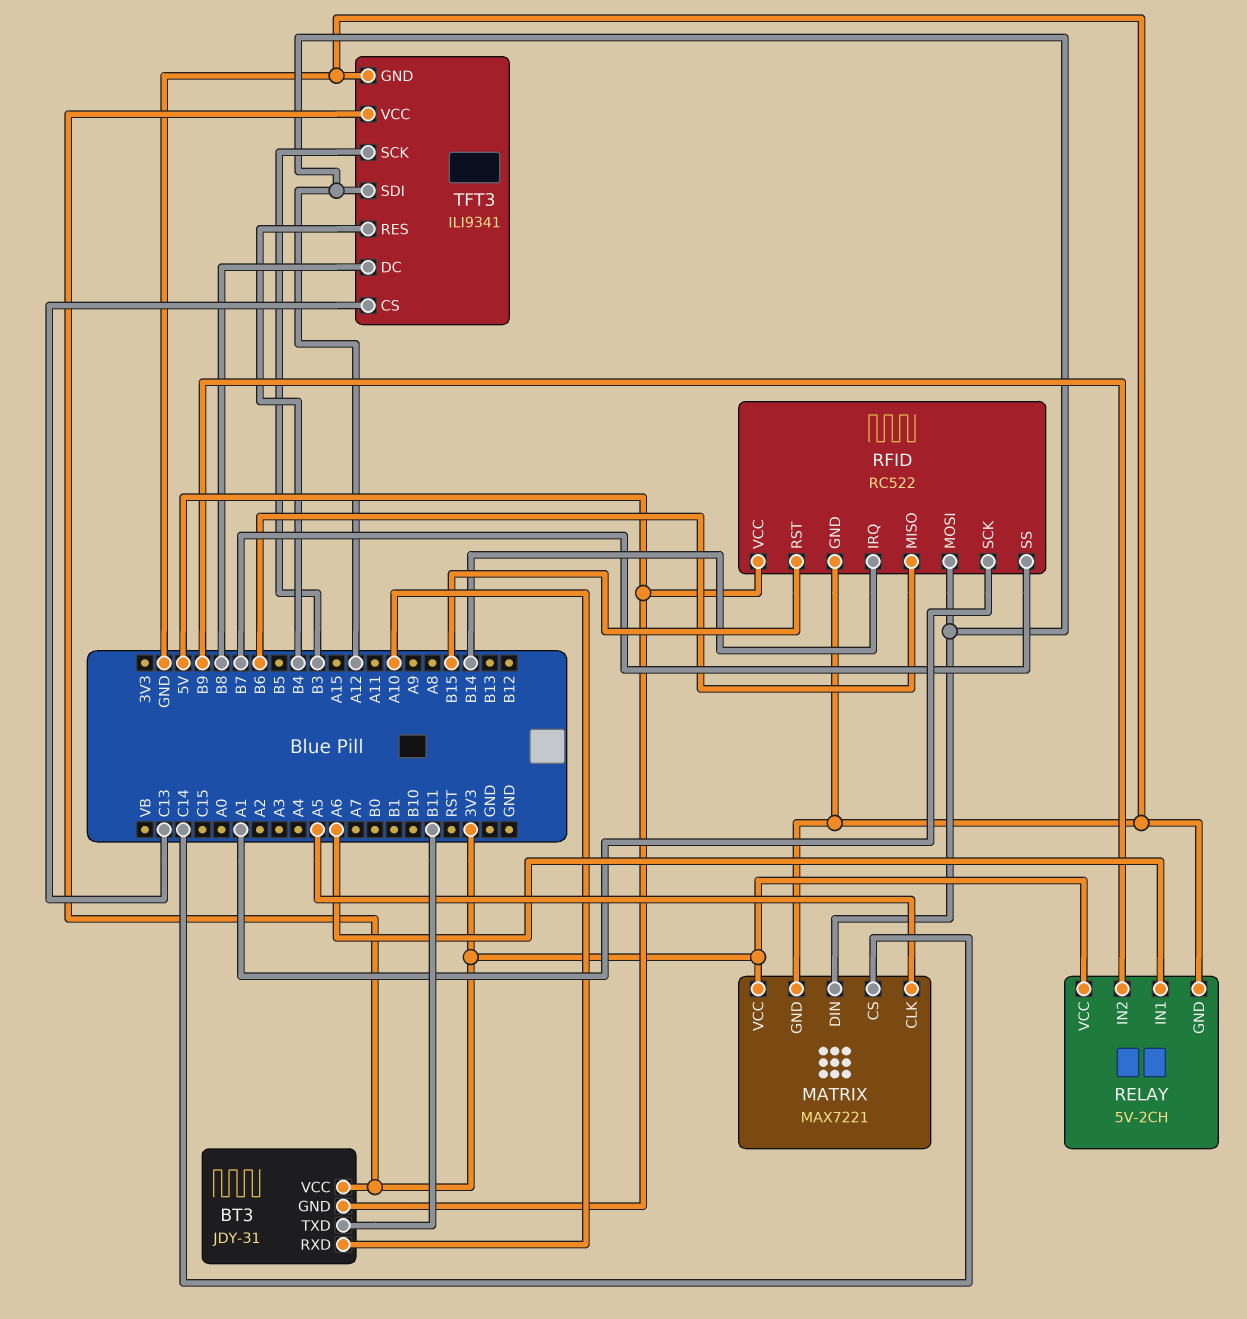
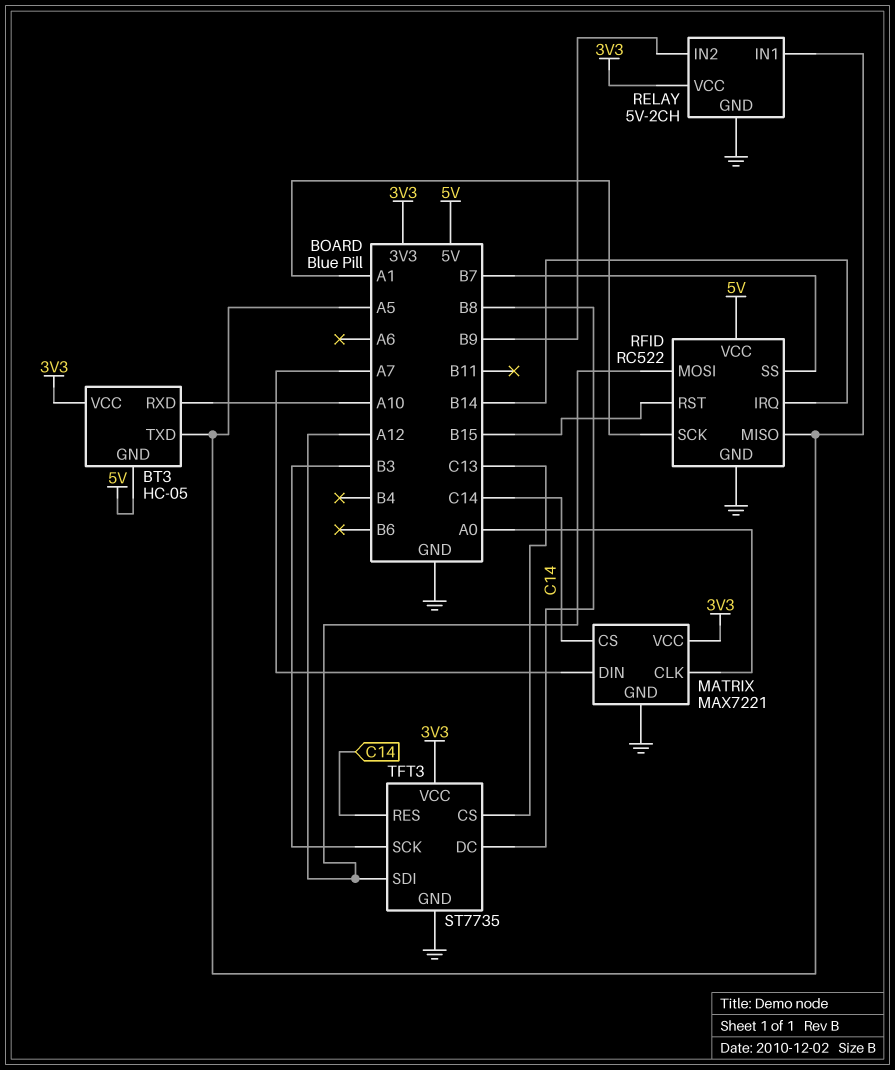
BT3: JDY-31 -> HC-05
BT3 pin TXD: B11 -> A5
MATRIX pin CLK: A5 -> A0
MATRIX pin DIN: A12 -> A7
RELAY pin IN1: A6 -> A5
RFID pin MISO: B6 -> A5
TFT3: ILI9341 -> ST7735
TFT3 pin RES: B4 -> C14

